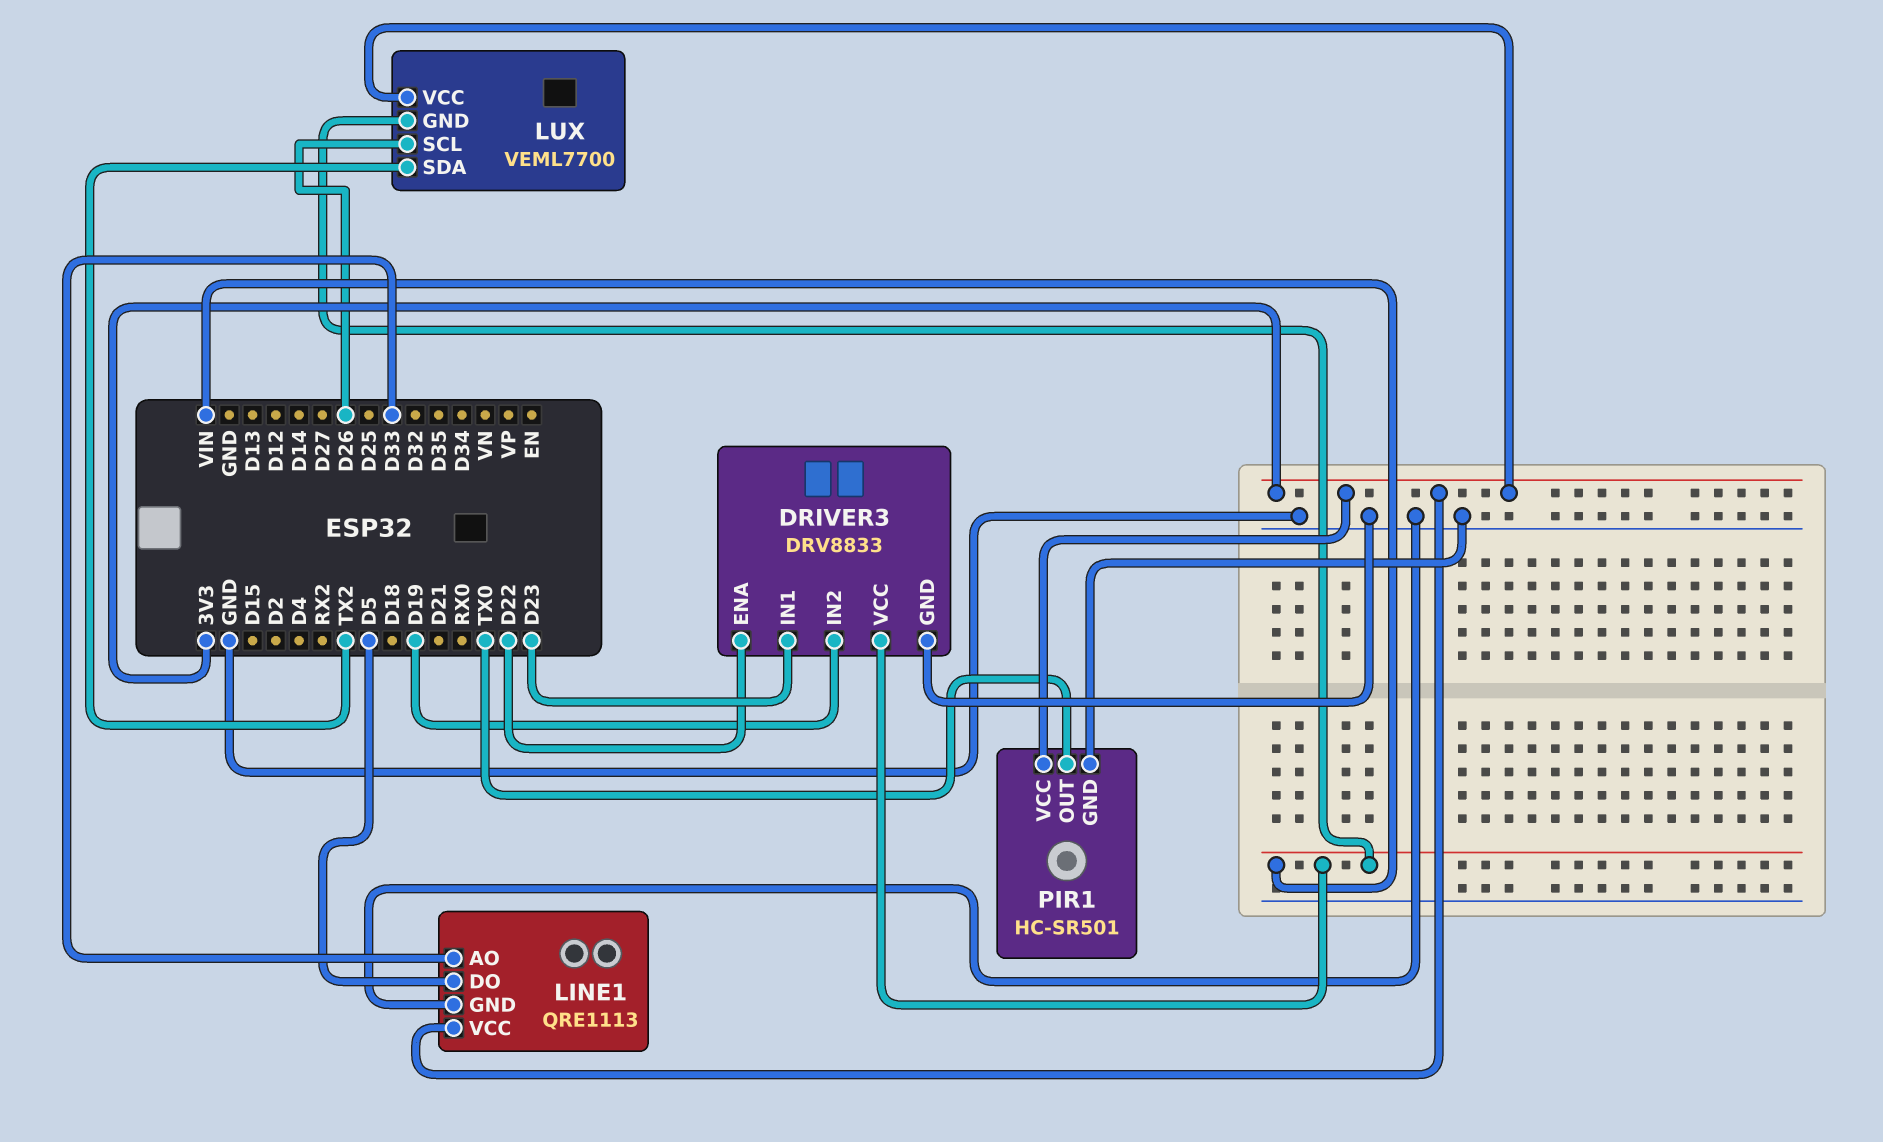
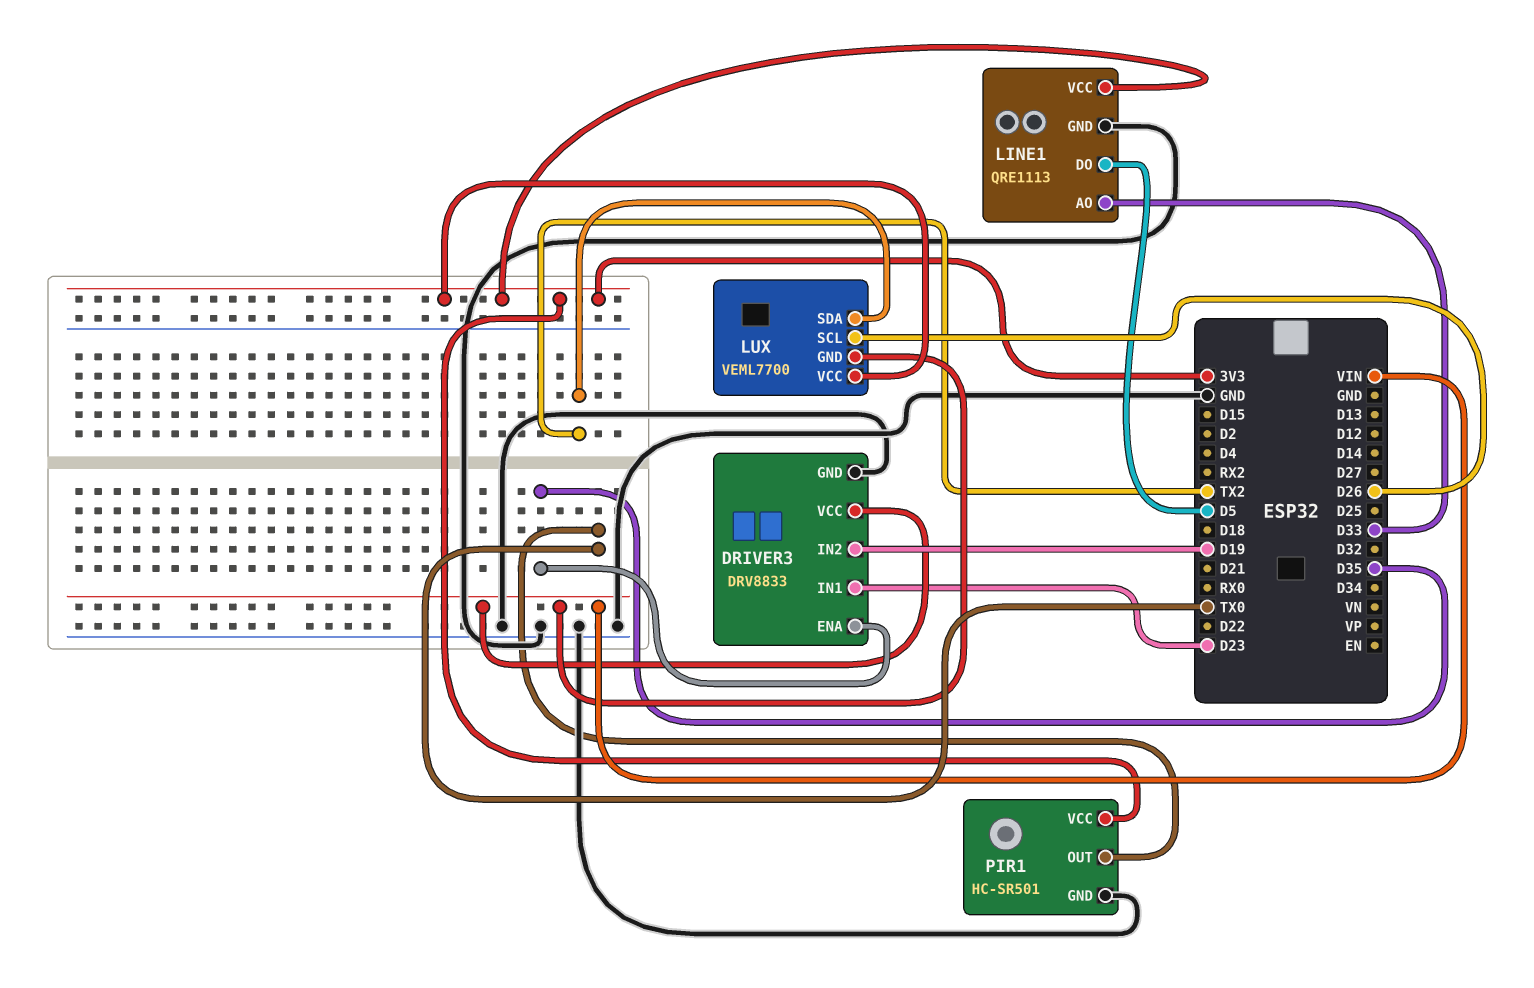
DRIVER3 pin ENA: D22 -> D35

